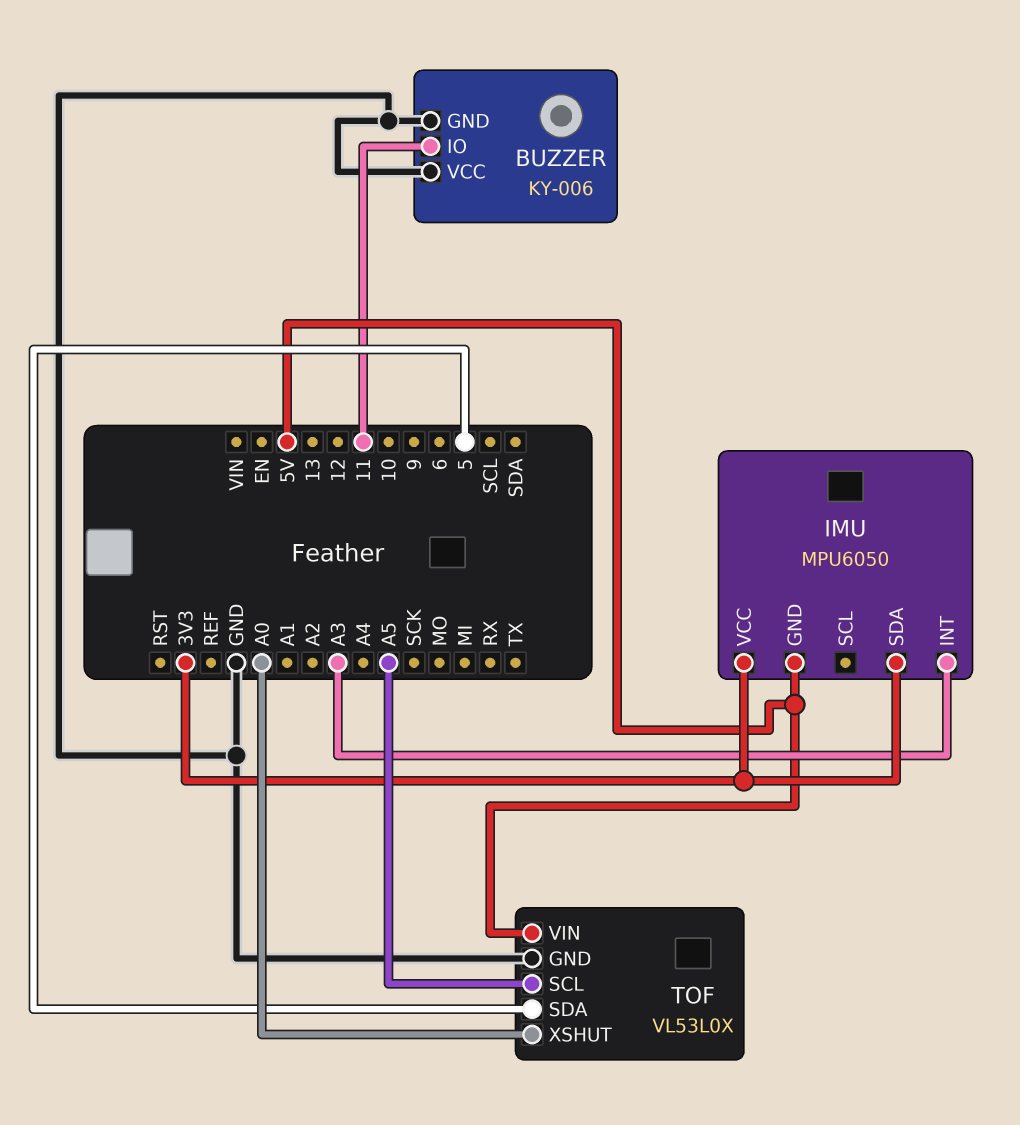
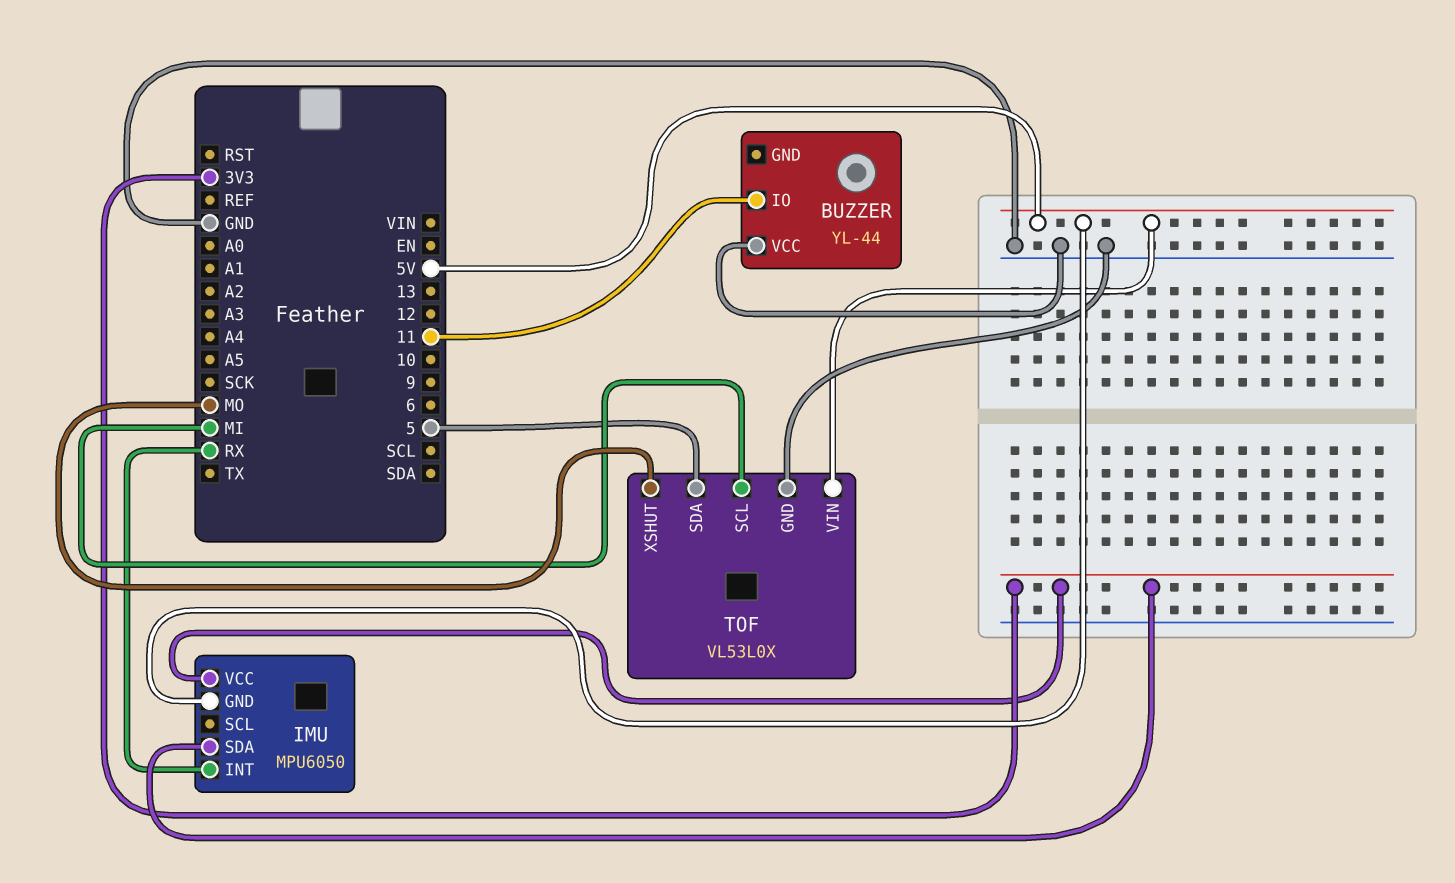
BUZZER: KY-006 -> YL-44
BUZZER pin GND: GND -> none
IMU pin INT: A3 -> RX
TOF pin SCL: A5 -> MI
TOF pin XSHUT: A0 -> MO

